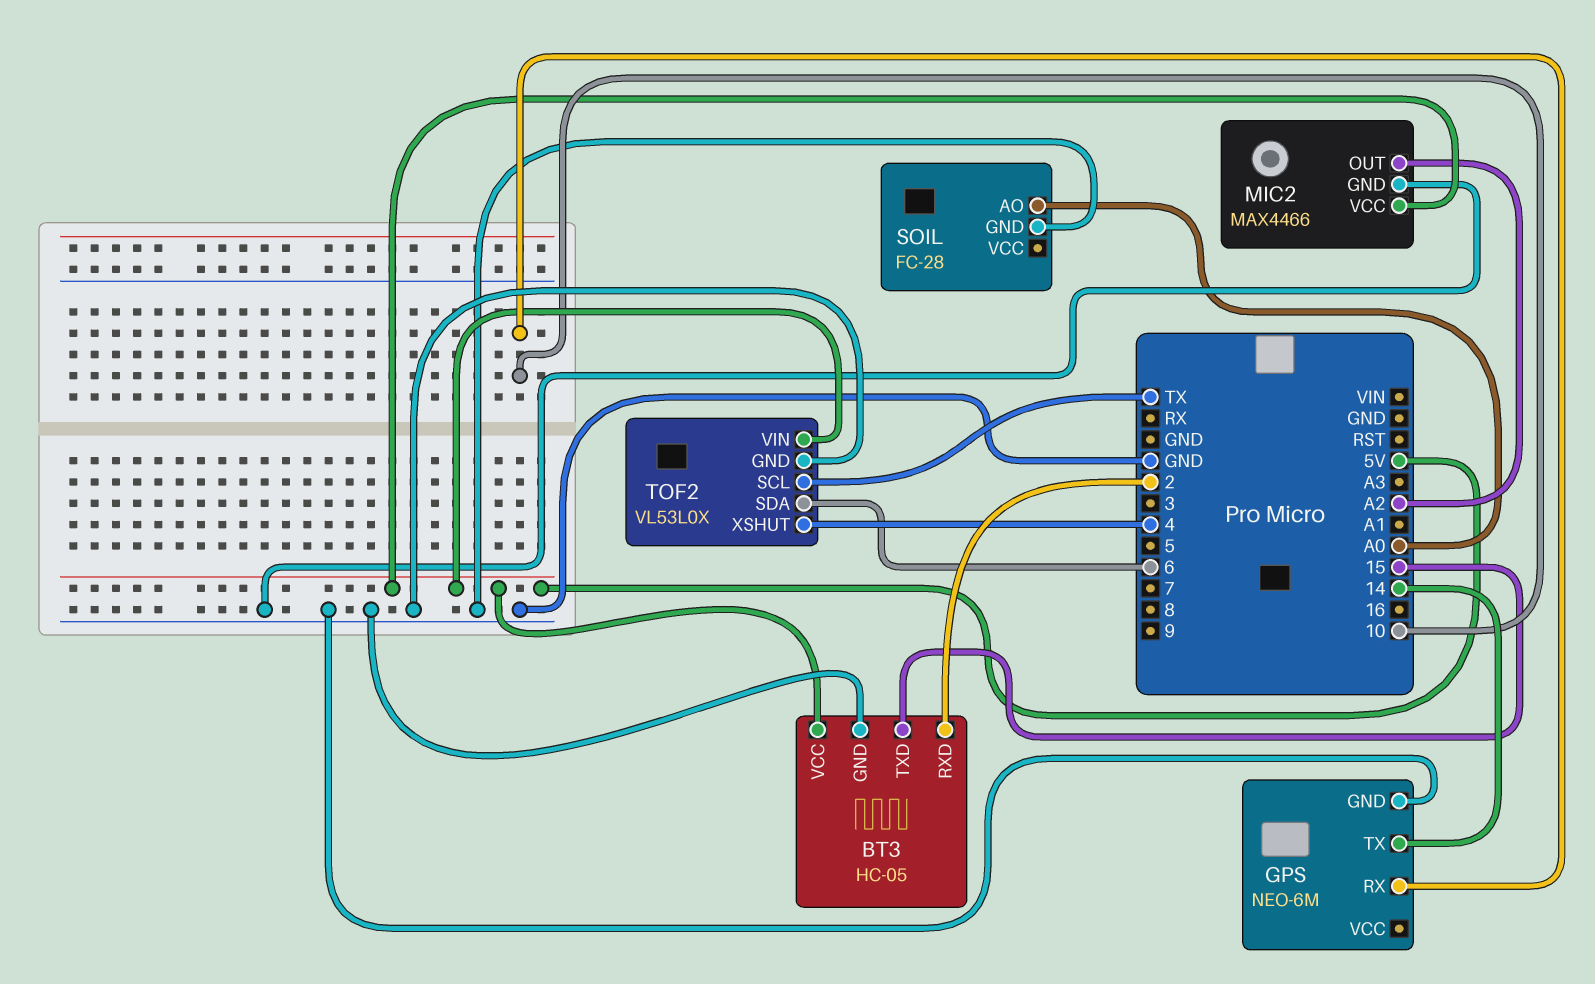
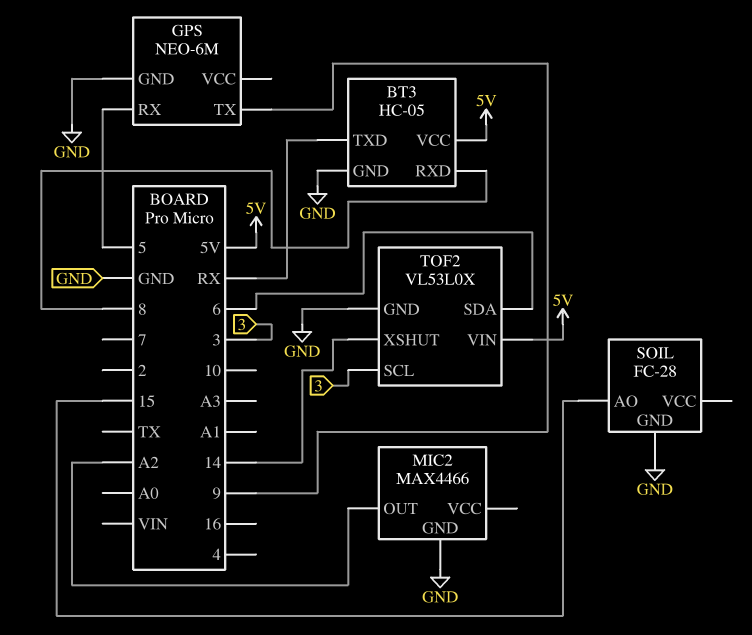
BT3 pin RXD: 2 -> 8
BT3 pin TXD: 15 -> RX
GPS pin RX: 10 -> 5
GPS pin TX: 14 -> 9
MIC2 pin VCC: 5V -> none
SOIL pin AO: A0 -> 15
TOF2 pin SCL: TX -> 3
TOF2 pin XSHUT: 4 -> 14

